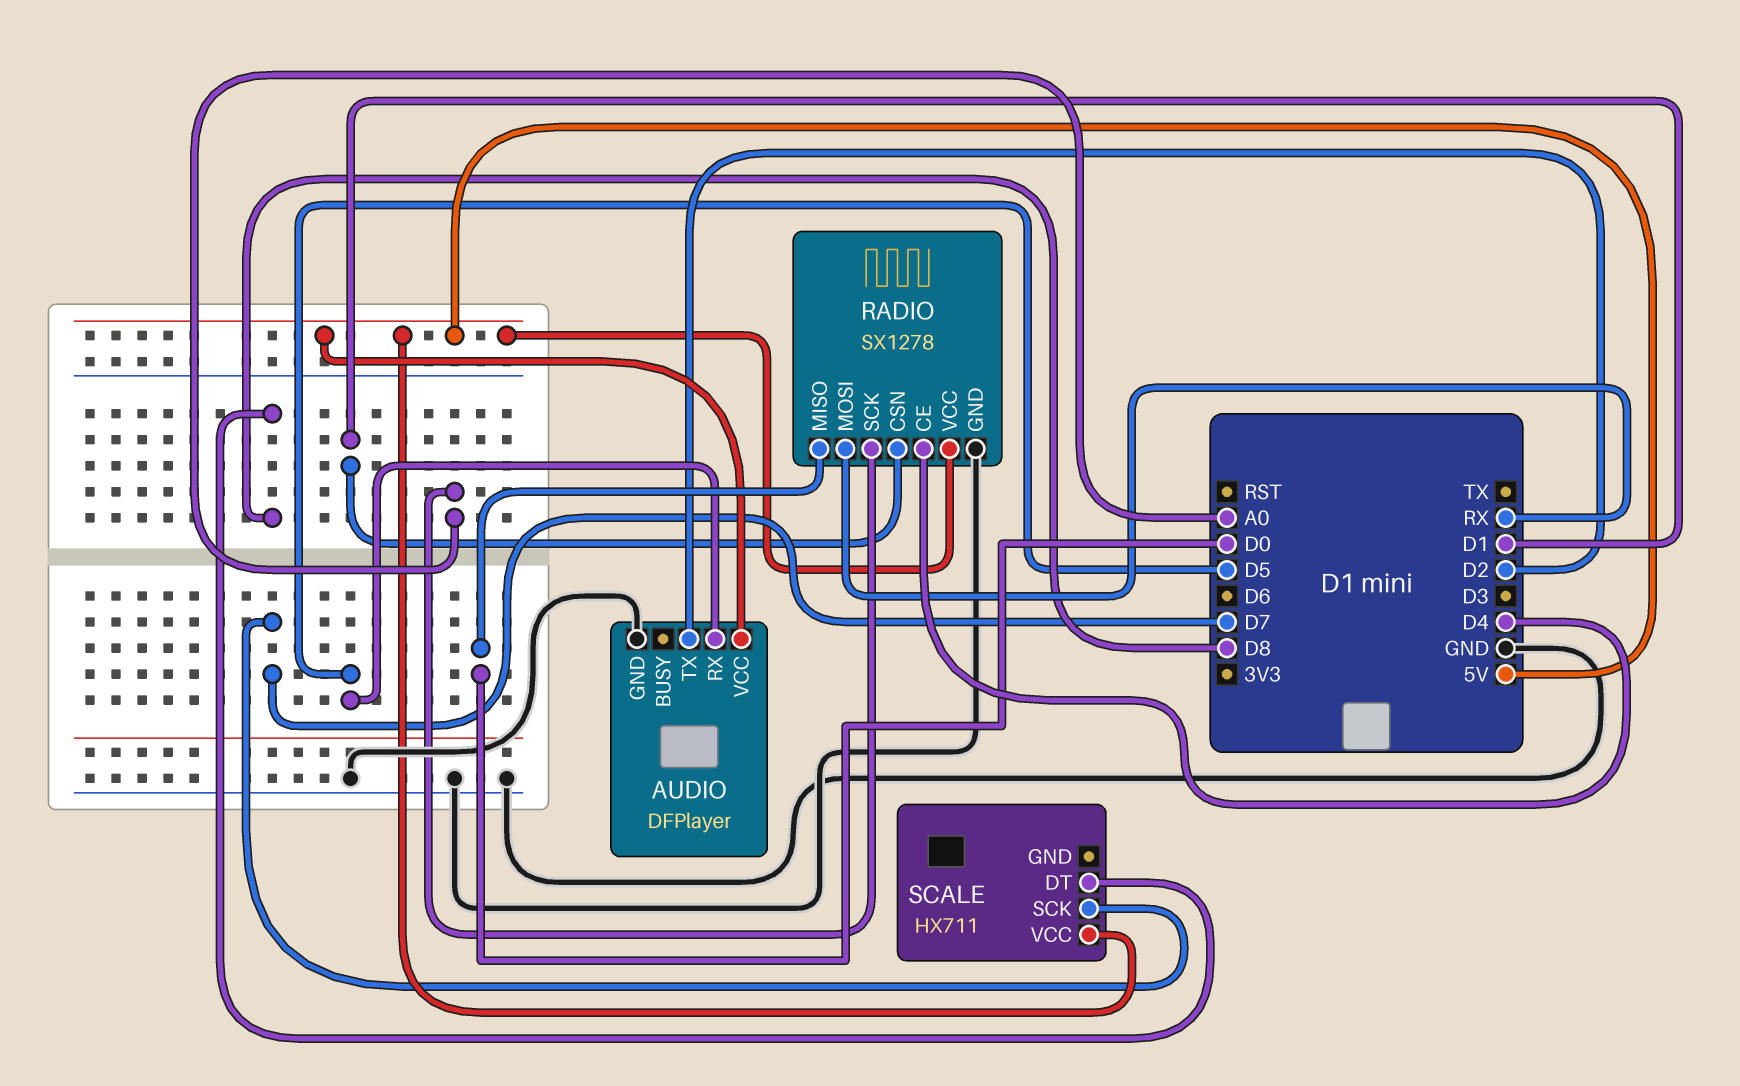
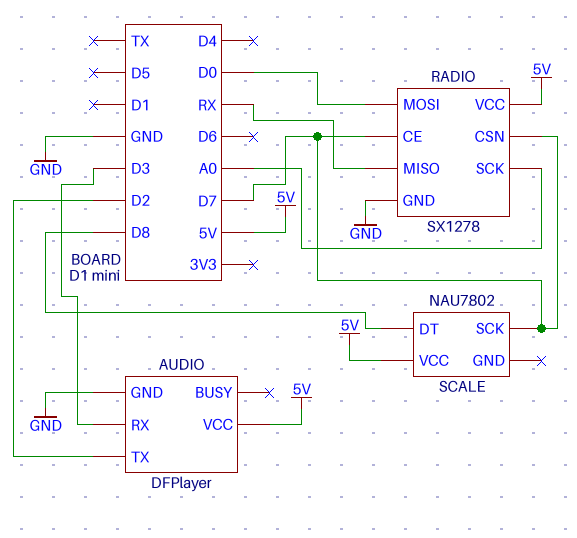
AUDIO pin RX: D5 -> D3
RADIO pin CE: D4 -> D7
RADIO pin CSN: D1 -> D7
RADIO pin MISO: D0 -> RX
RADIO pin MOSI: RX -> D0
SCALE: HX711 -> NAU7802

